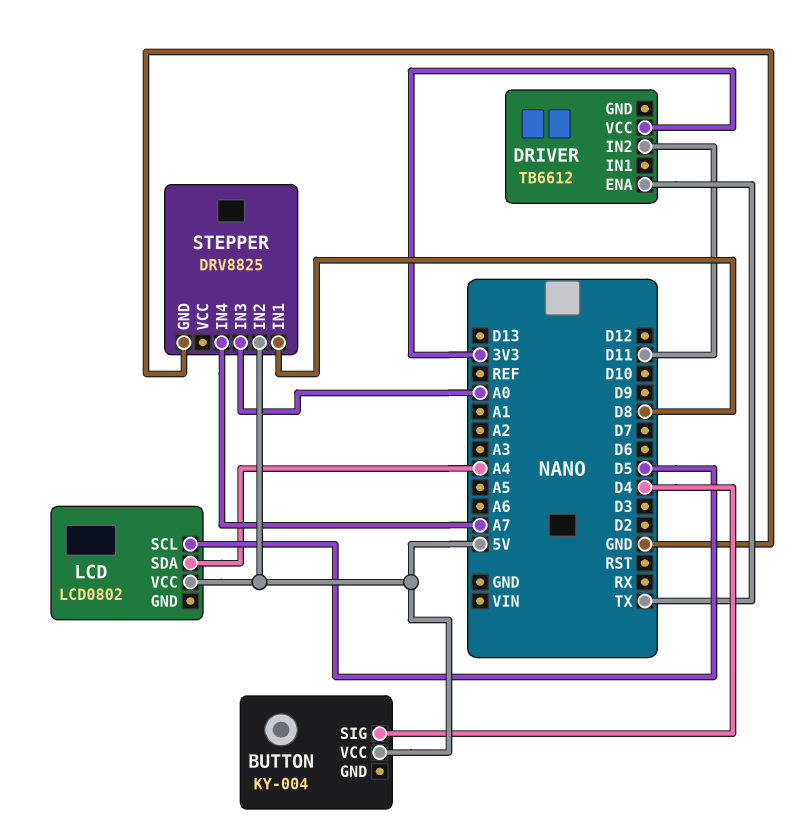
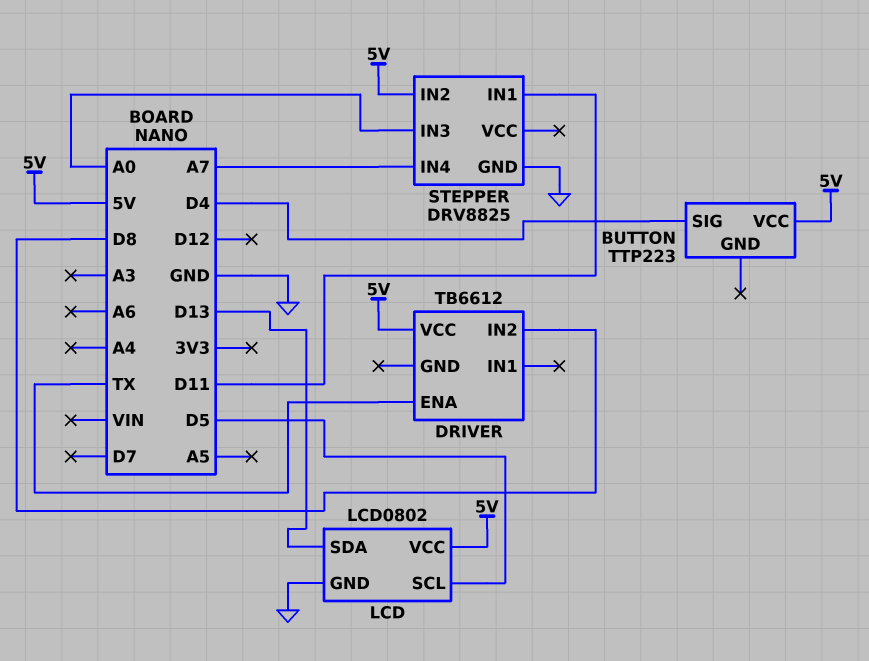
BUTTON: KY-004 -> TTP223
DRIVER pin IN2: D11 -> D8
DRIVER pin VCC: 3V3 -> 5V
LCD pin GND: none -> GND
LCD pin SDA: A4 -> D13
STEPPER pin IN1: D8 -> D11

